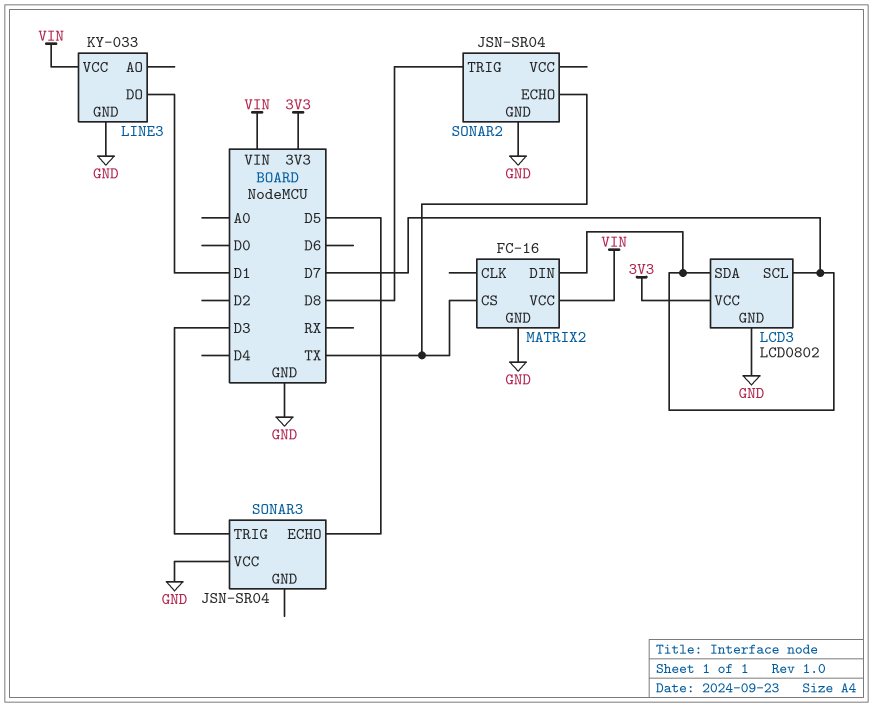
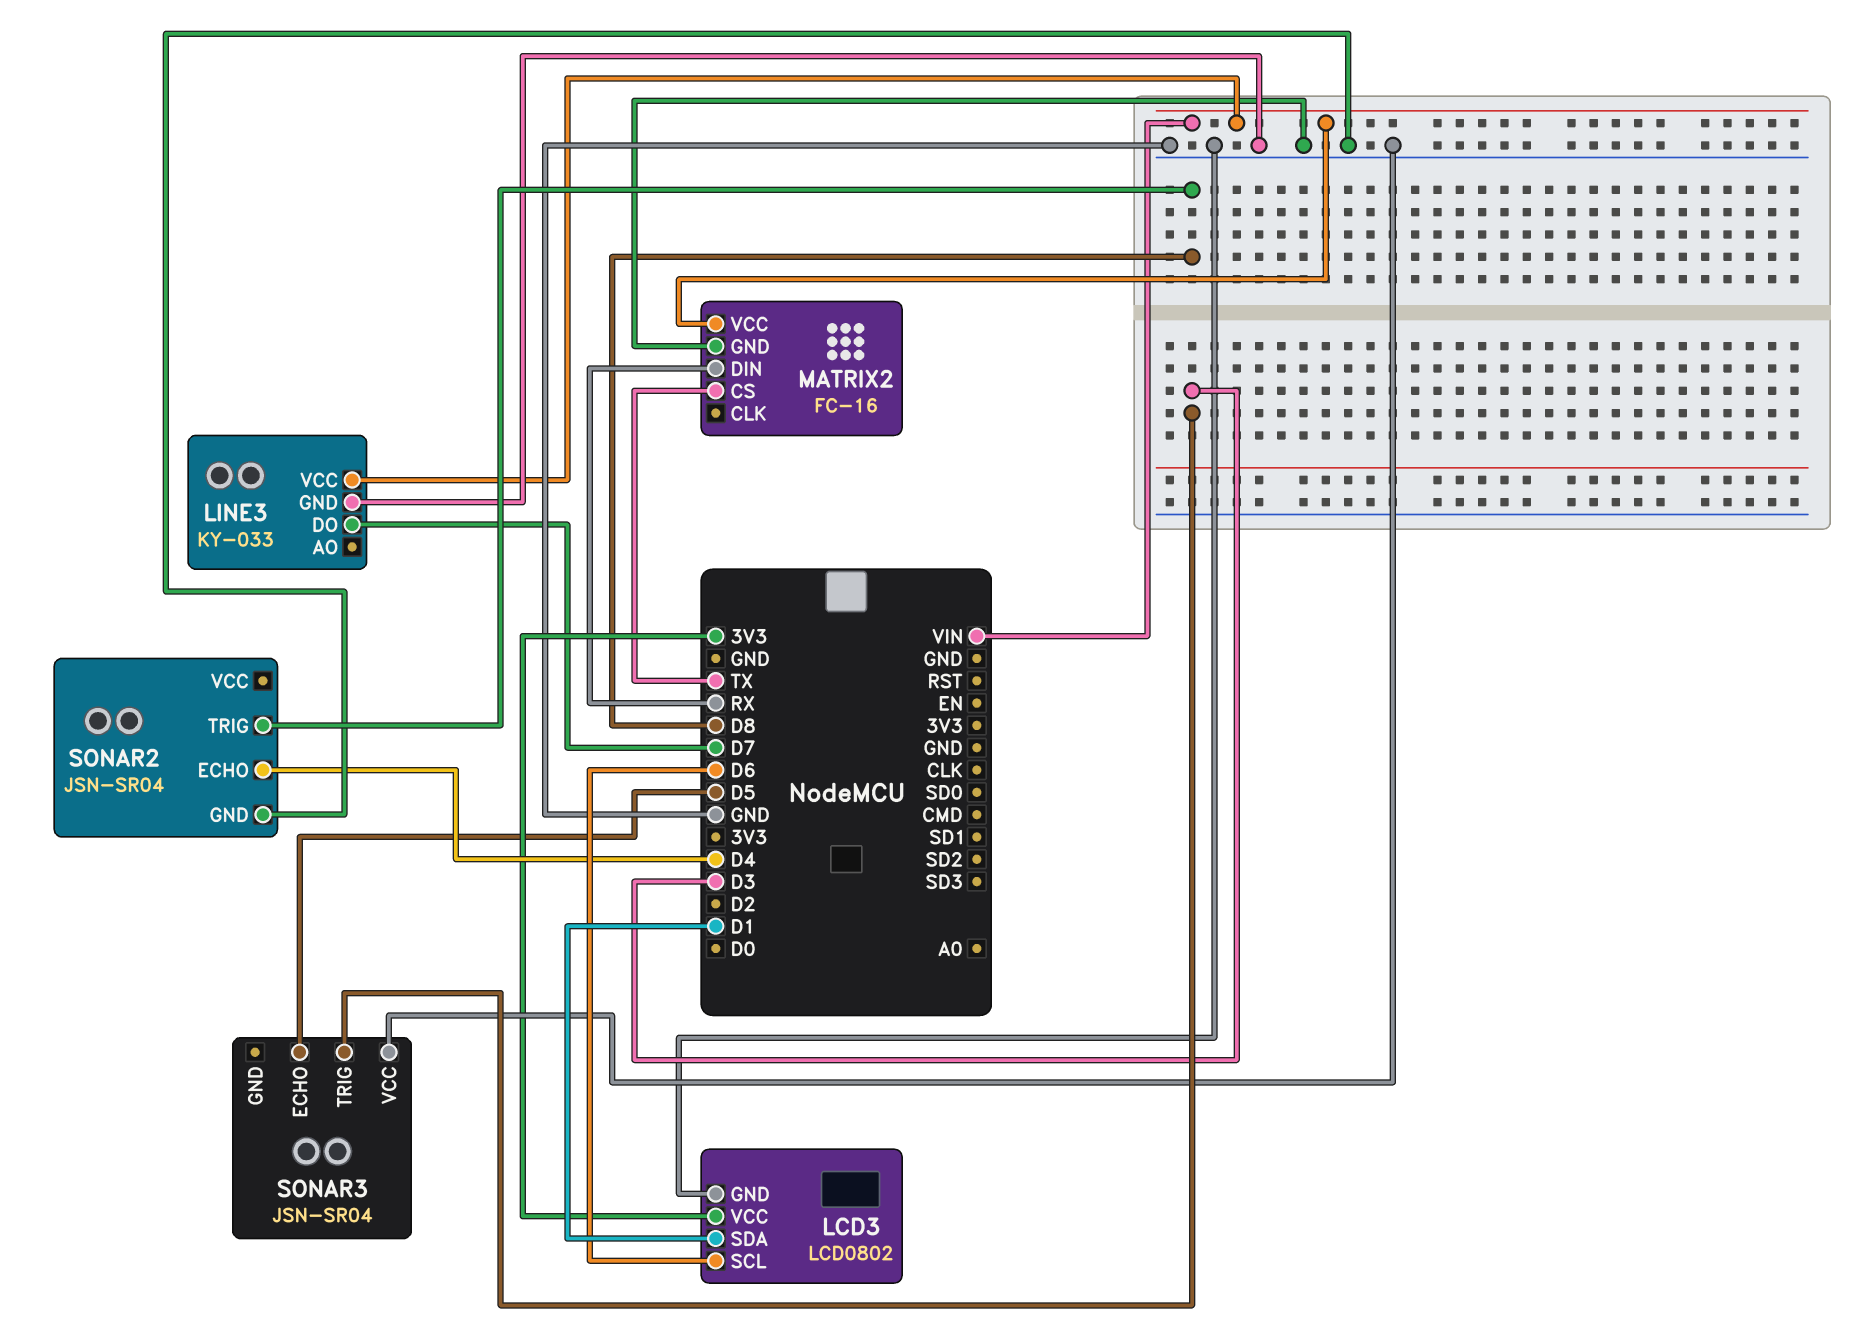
LCD3 pin SCL: D7 -> D6
LCD3 pin SDA: D7 -> D1
LINE3 pin DO: D1 -> D7
MATRIX2 pin DIN: D7 -> RX
SONAR2 pin ECHO: TX -> D4

